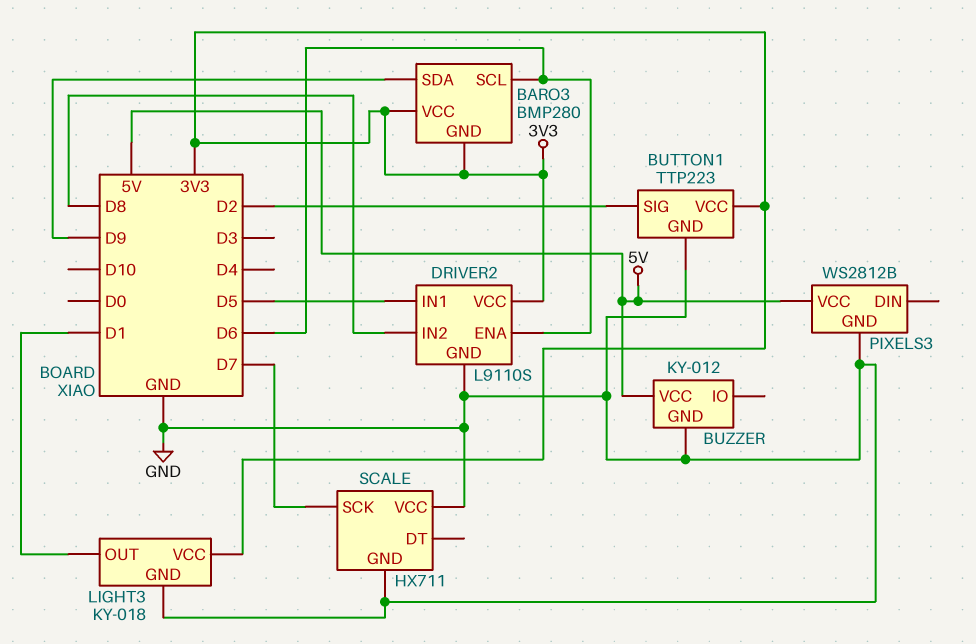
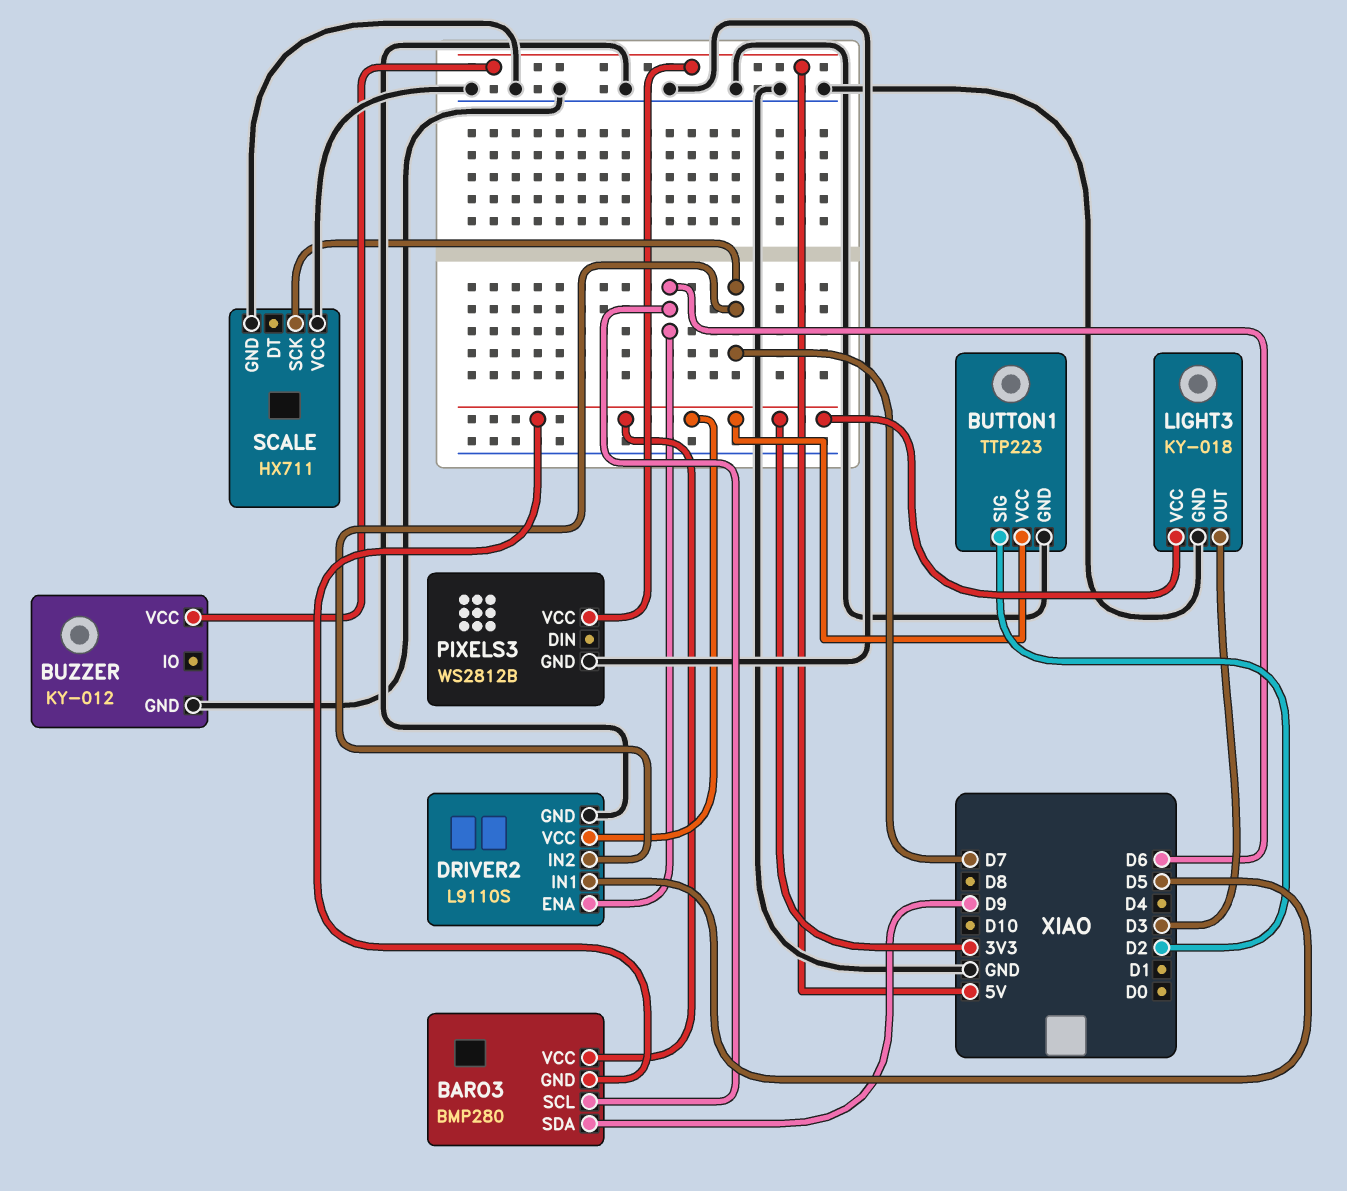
DRIVER2 pin IN2: D8 -> D7
LIGHT3 pin OUT: D1 -> D3

